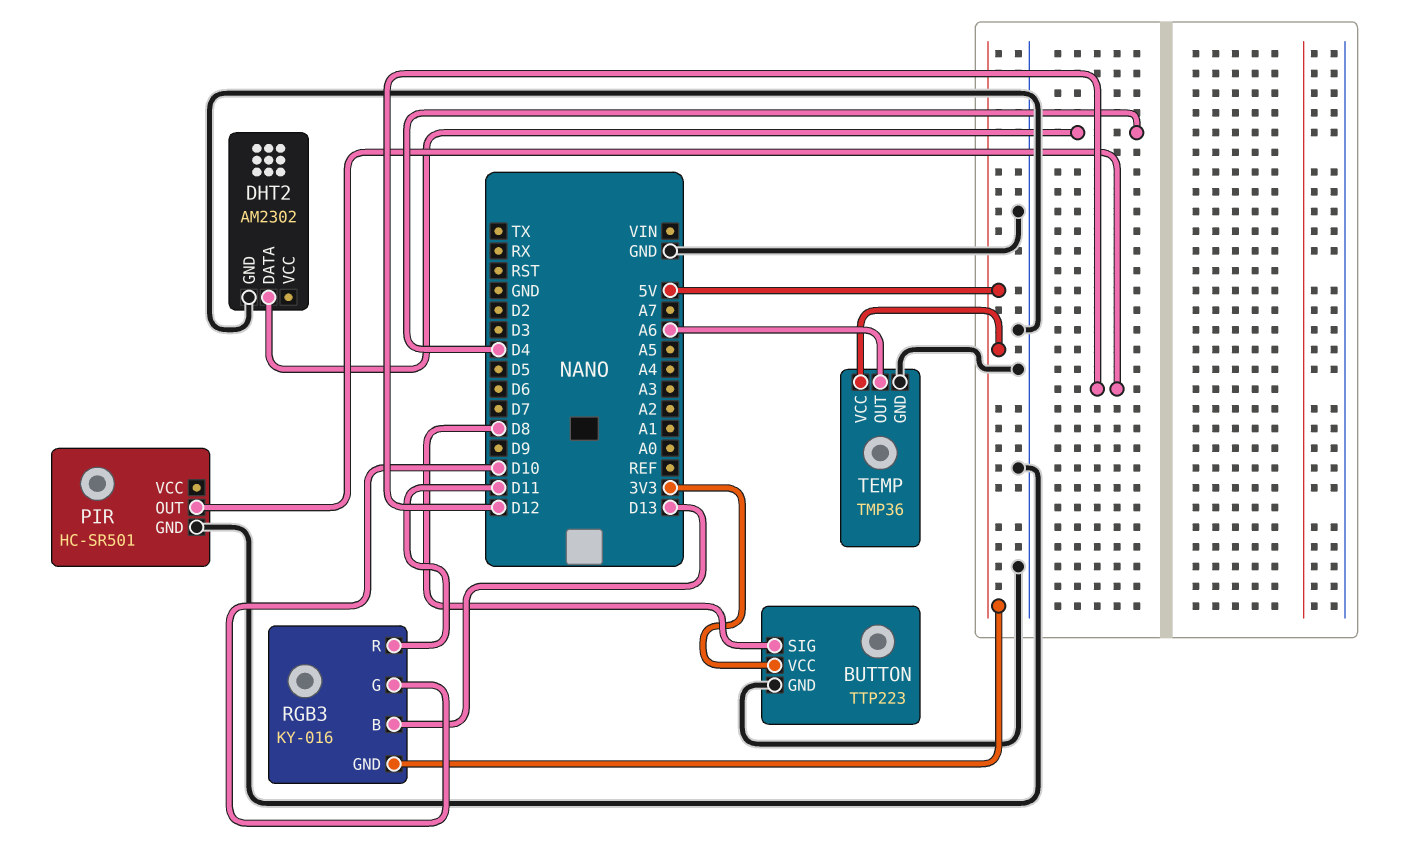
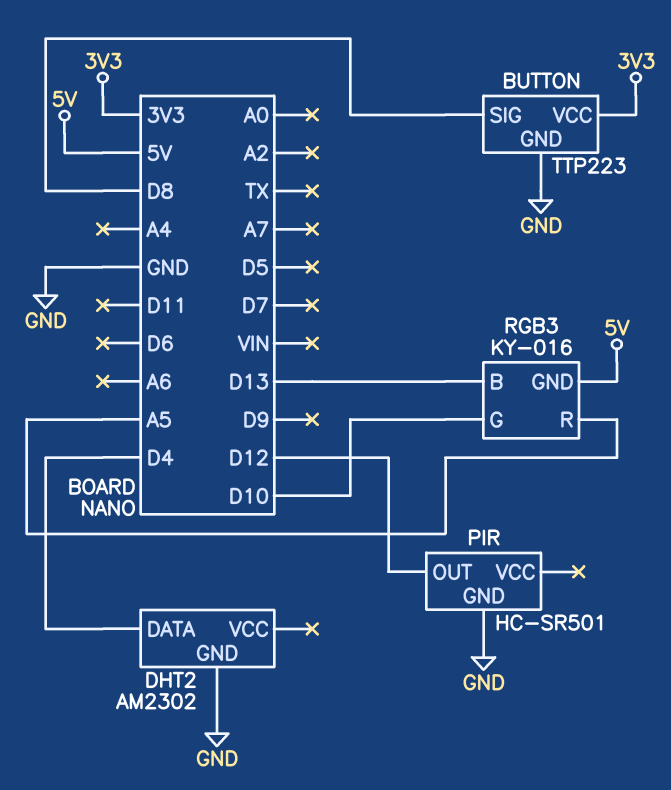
RGB3 pin R: D11 -> A5
TEMP: TMP36 -> none
TEMP pin GND: GND -> none
TEMP pin OUT: A6 -> none
TEMP pin VCC: 5V -> none

